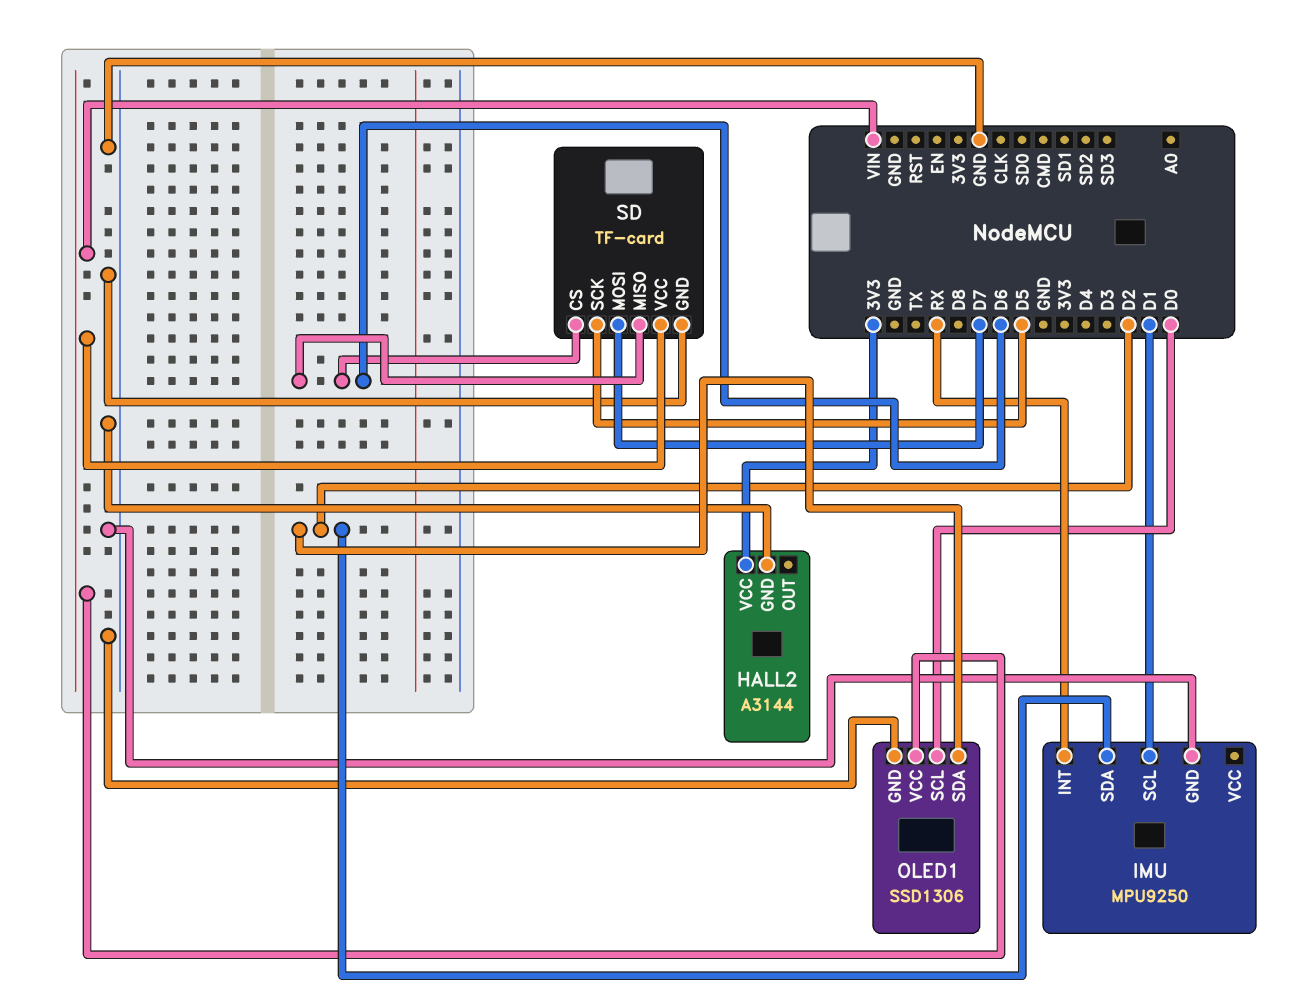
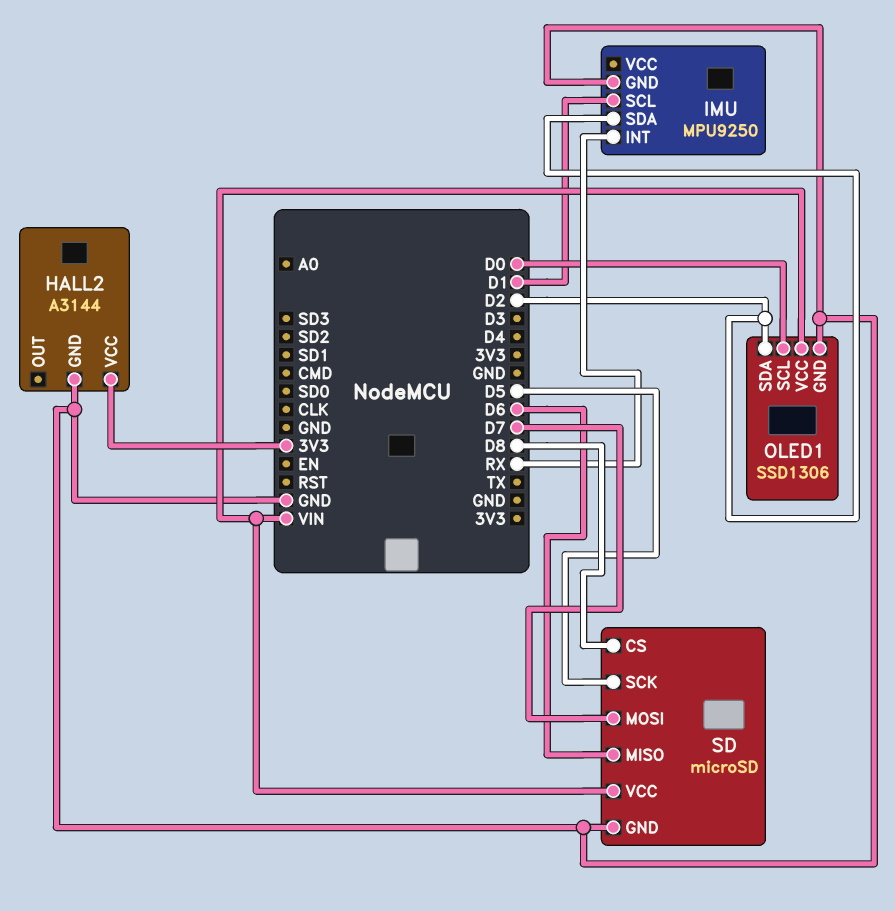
SD: TF-card -> microSD
SD pin CS: D6 -> D8

